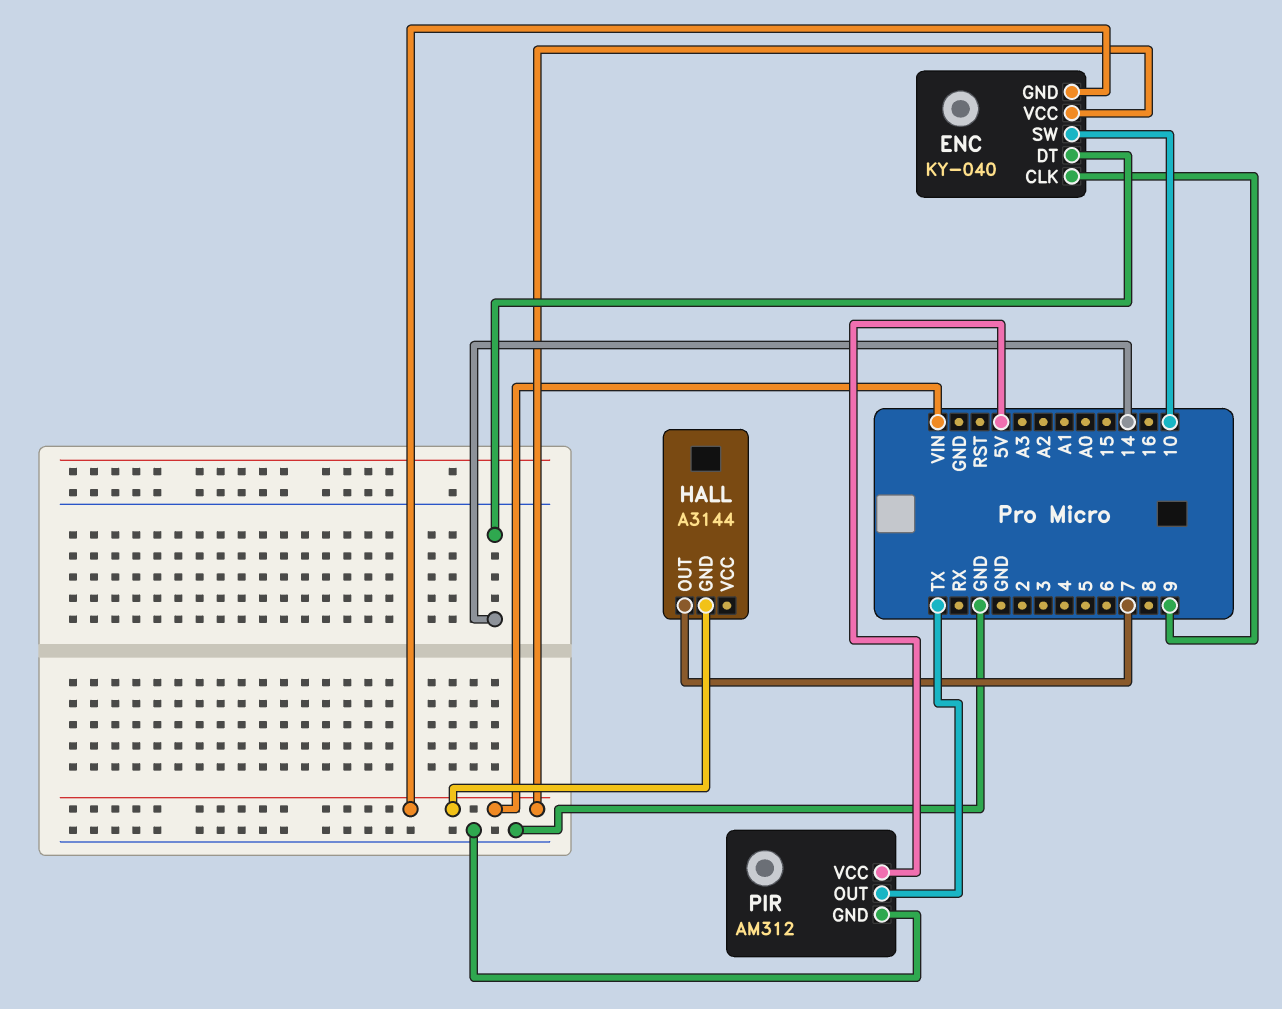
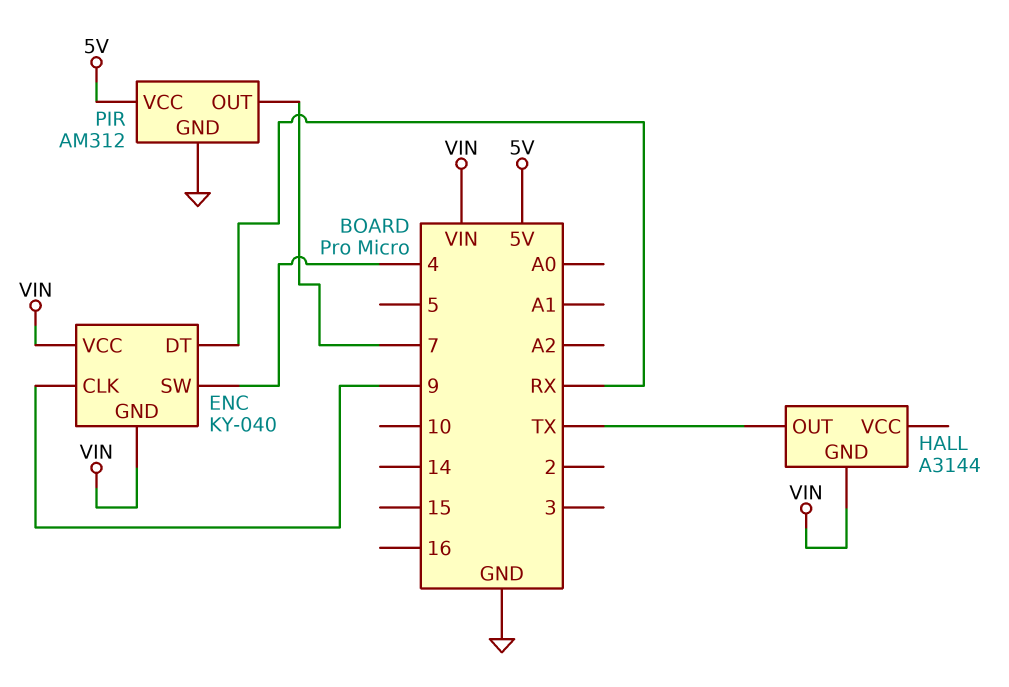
ENC pin DT: 14 -> RX
ENC pin SW: 10 -> 4
HALL pin OUT: 7 -> TX
PIR pin OUT: TX -> 7

